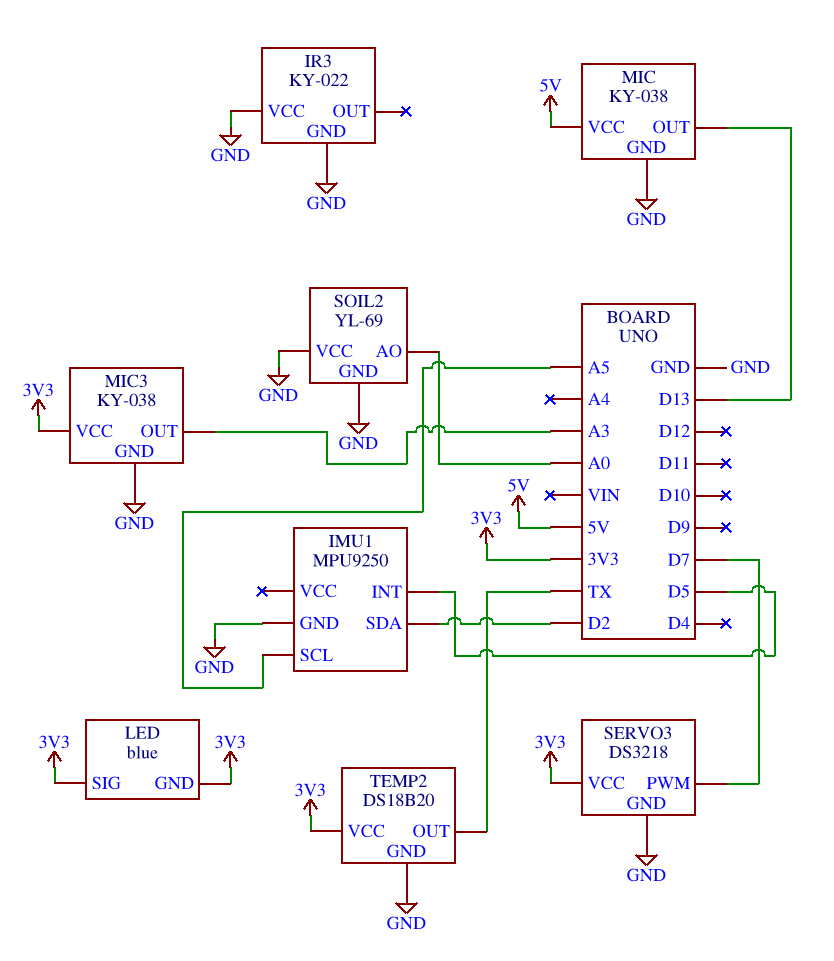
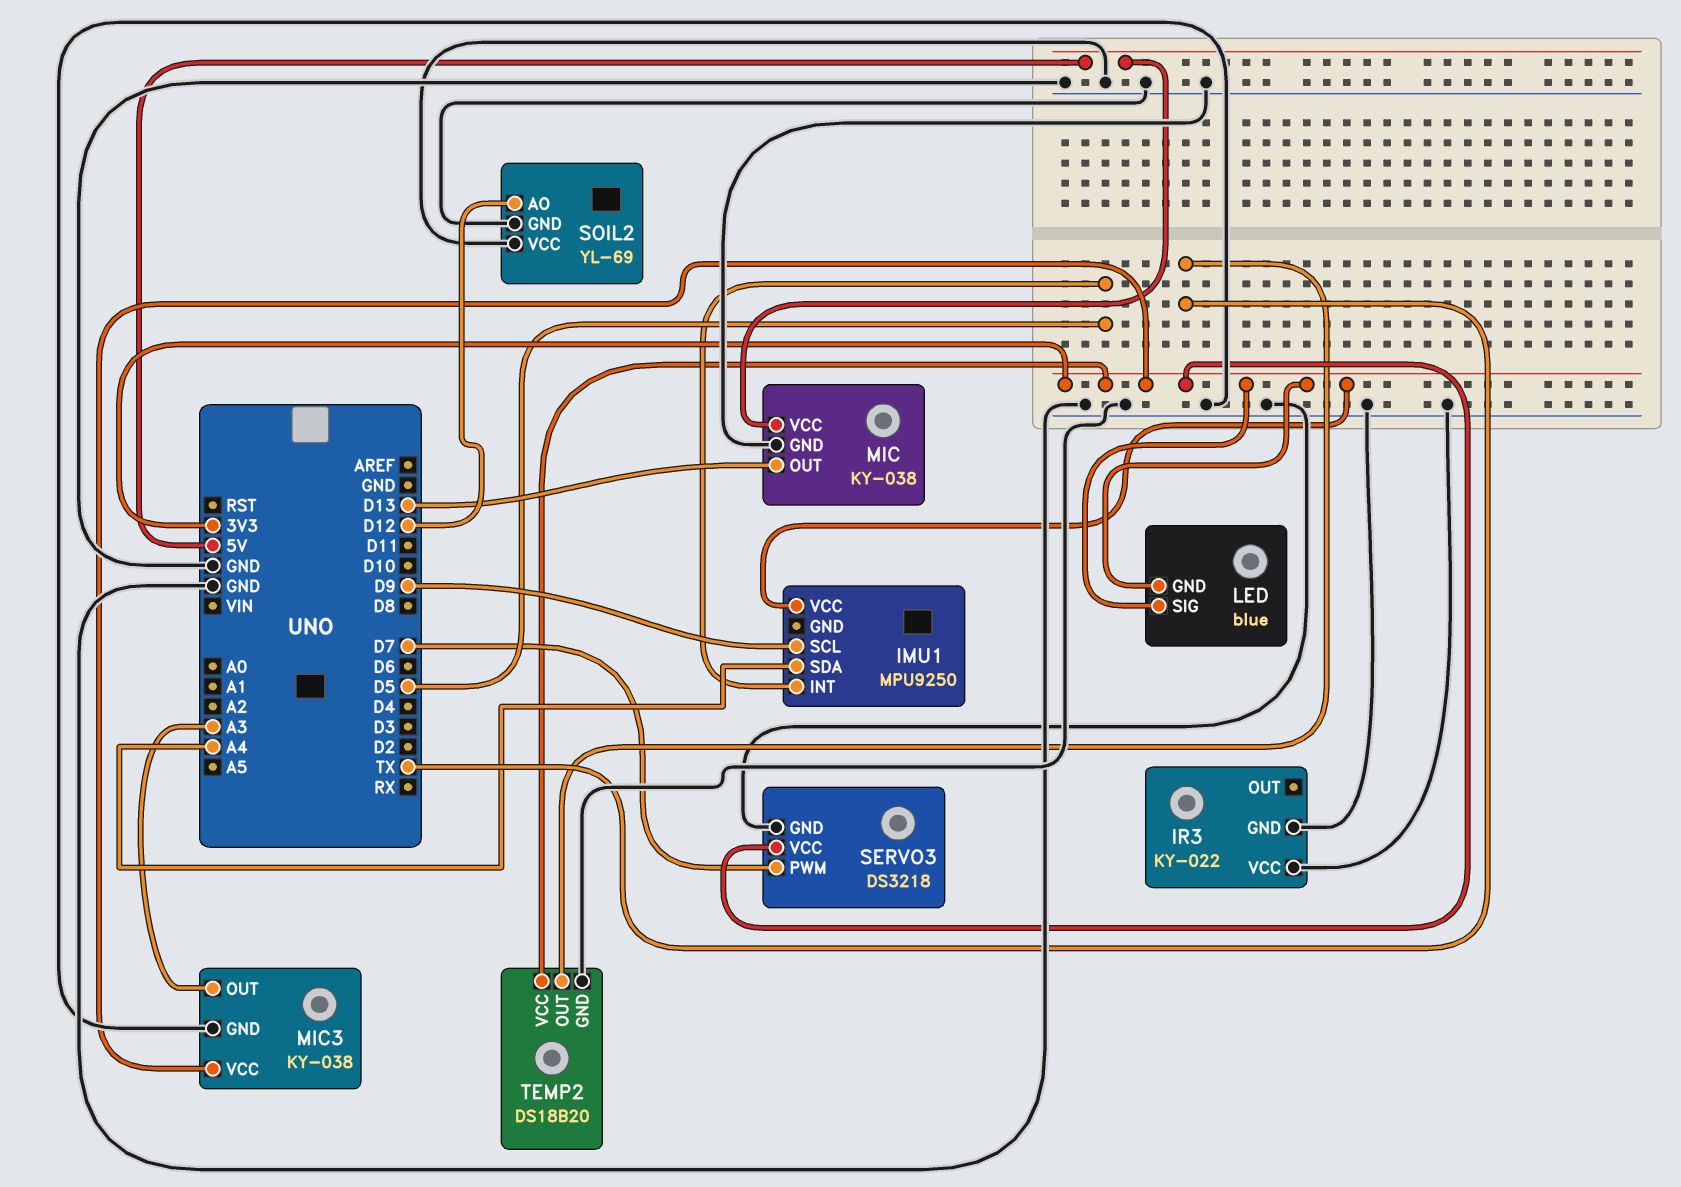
IMU1 pin GND: GND -> none
IMU1 pin SCL: A5 -> D9
IMU1 pin SDA: D2 -> A4
IMU1 pin VCC: none -> 3V3
SOIL2 pin AO: A0 -> D12

